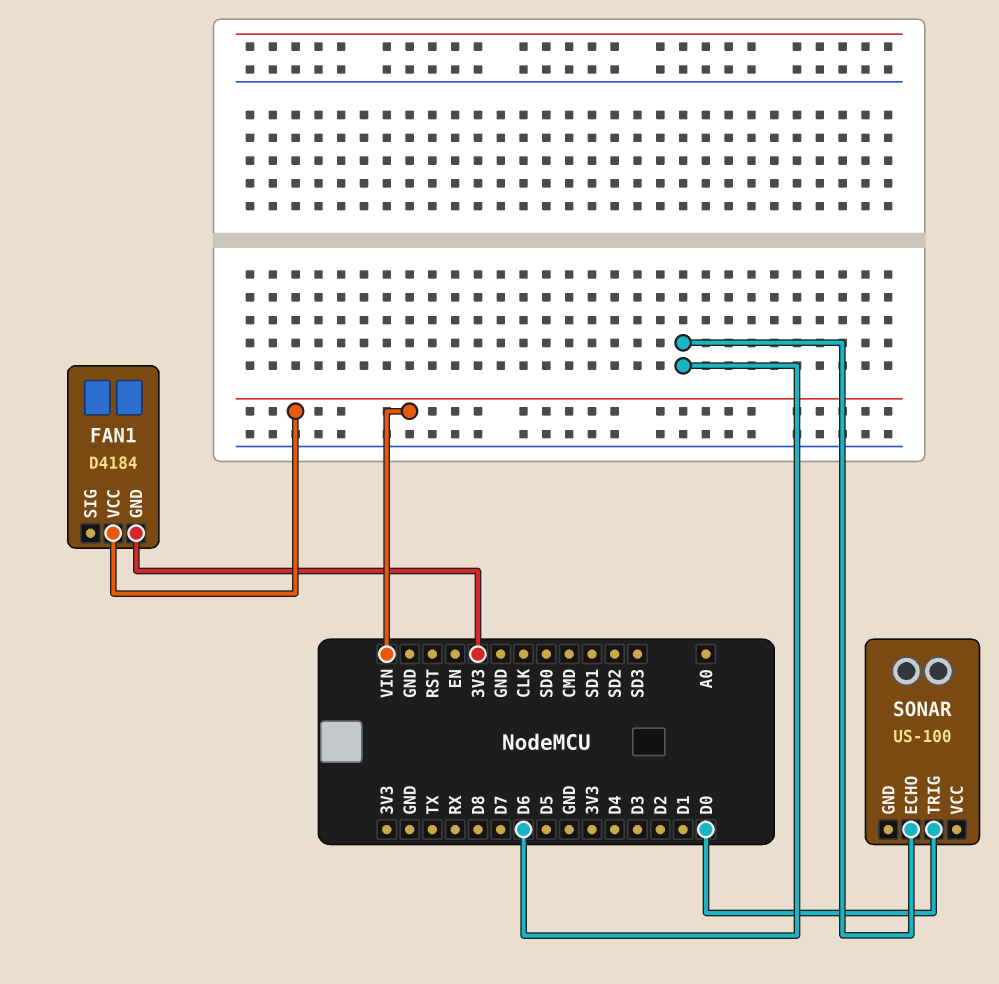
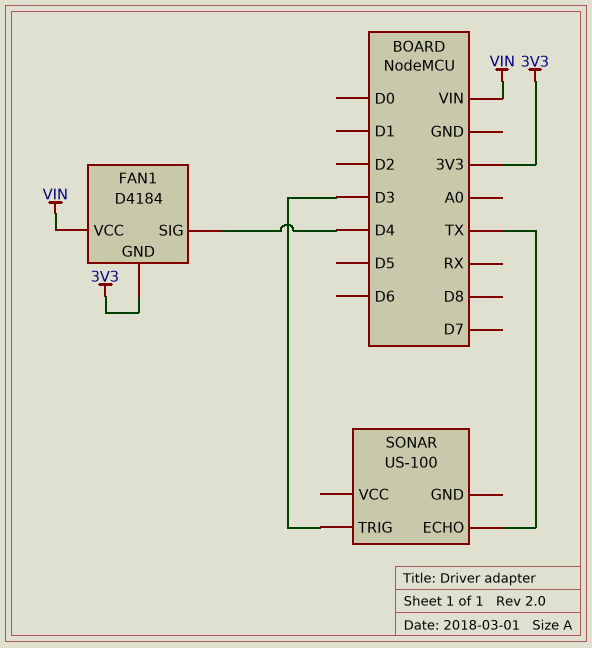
FAN1 pin SIG: none -> D4
SONAR pin ECHO: D6 -> TX
SONAR pin TRIG: D0 -> D3

